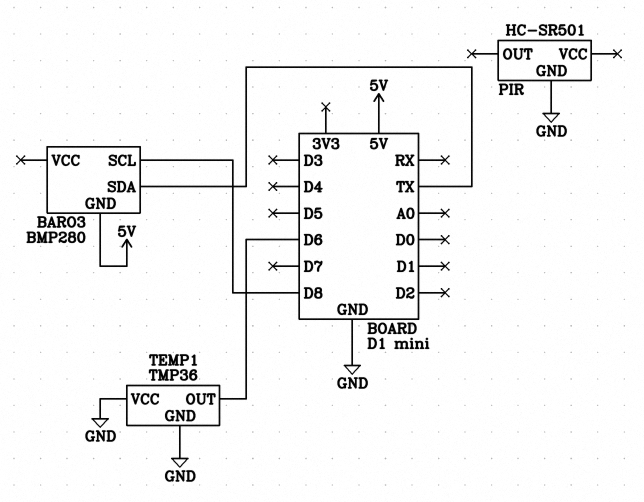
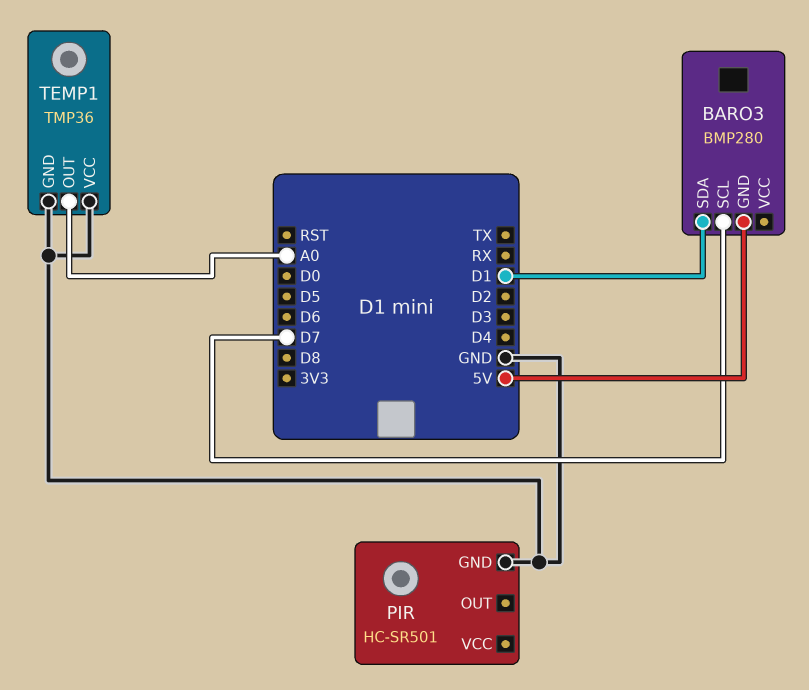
BARO3 pin SCL: D8 -> D7
BARO3 pin SDA: TX -> D1
TEMP1 pin OUT: D6 -> A0

